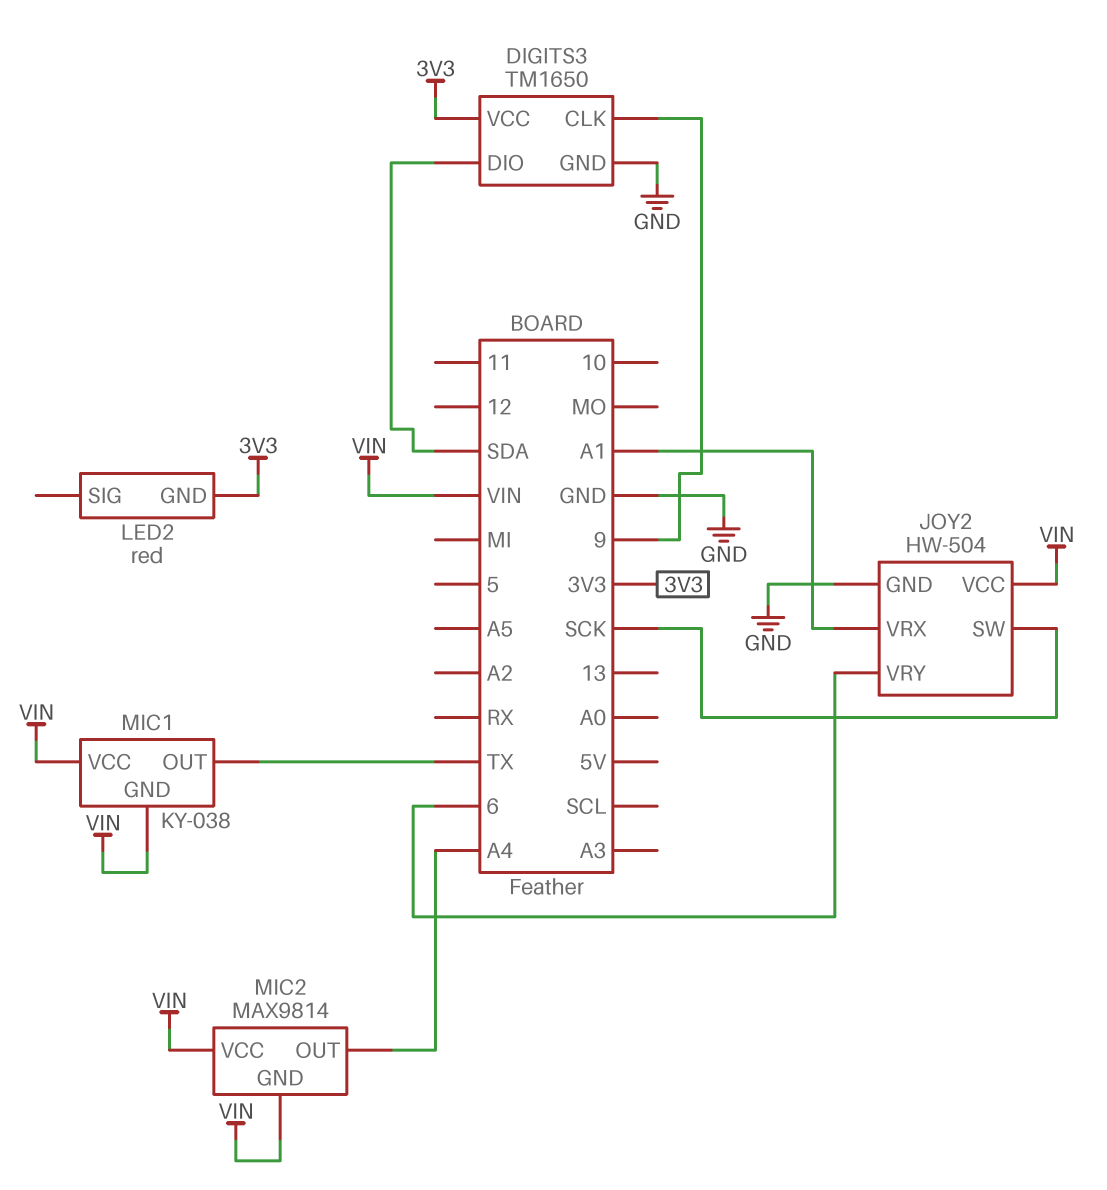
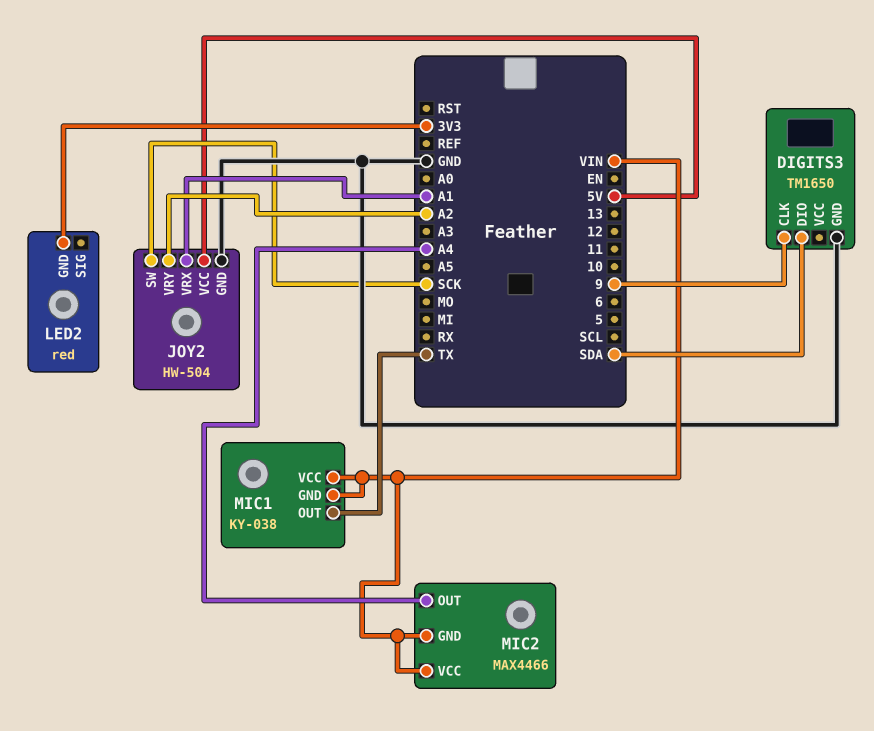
DIGITS3 pin VCC: 3V3 -> none
JOY2 pin VCC: VIN -> 5V
JOY2 pin VRY: 6 -> A2
MIC2: MAX9814 -> MAX4466

